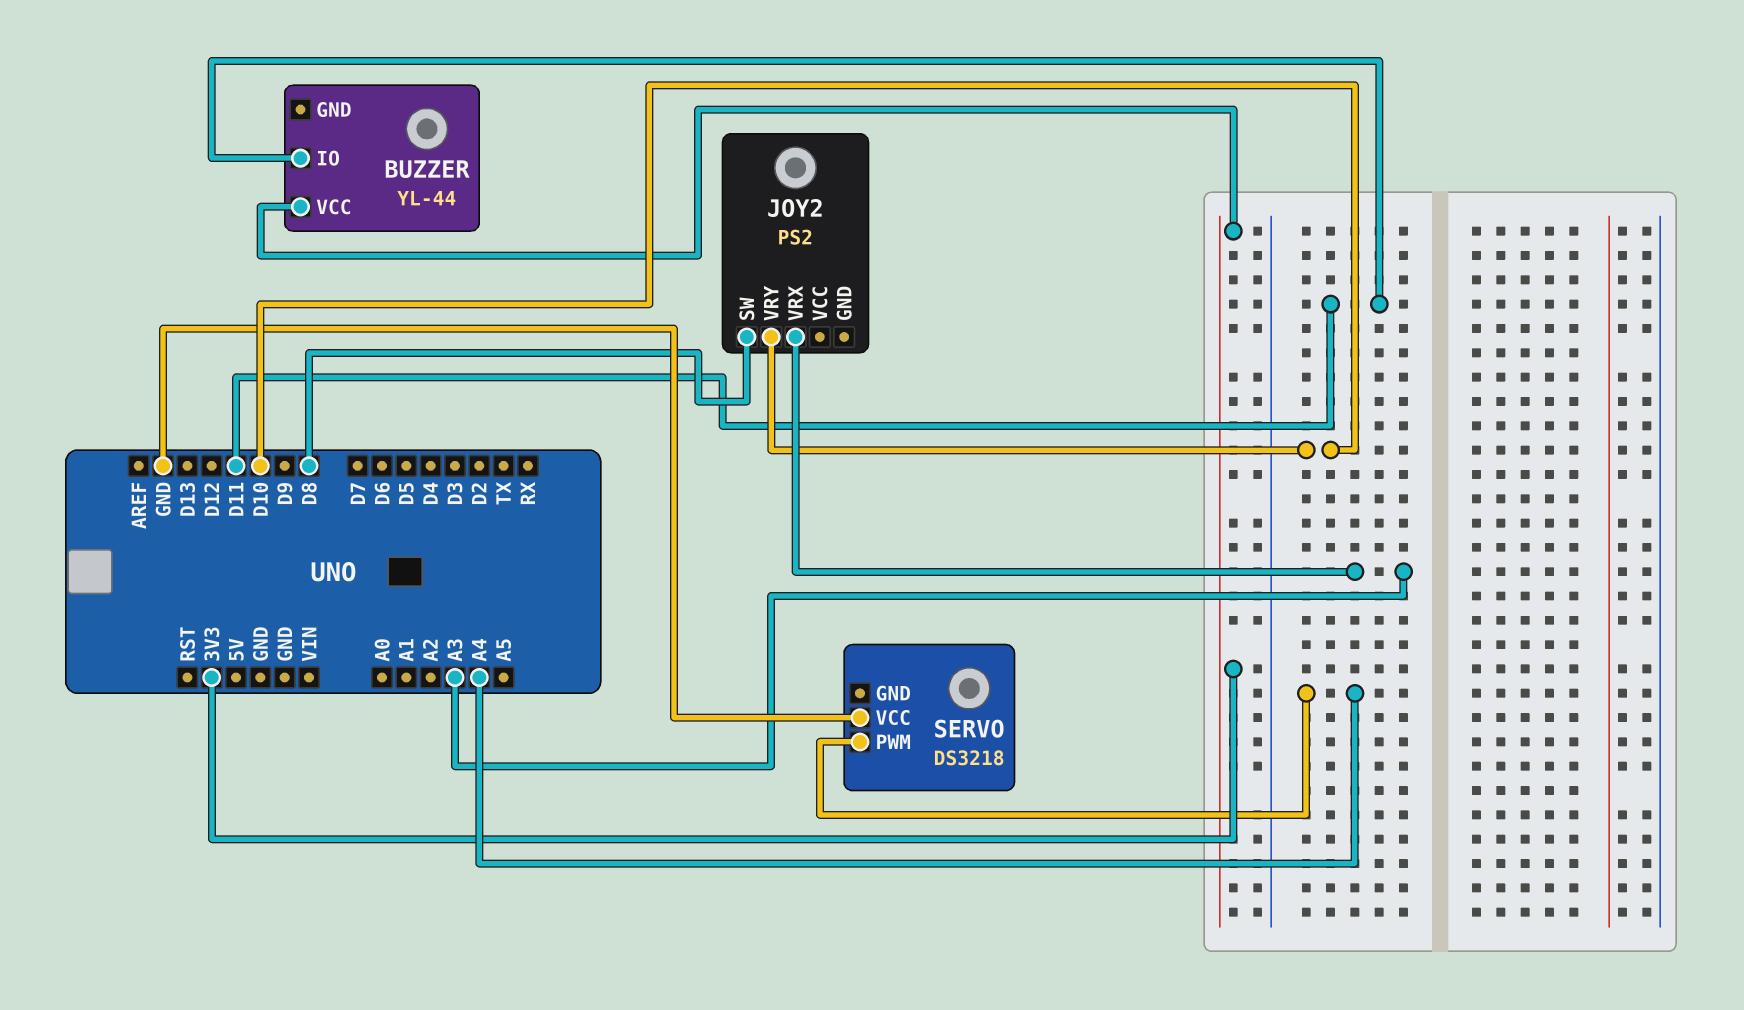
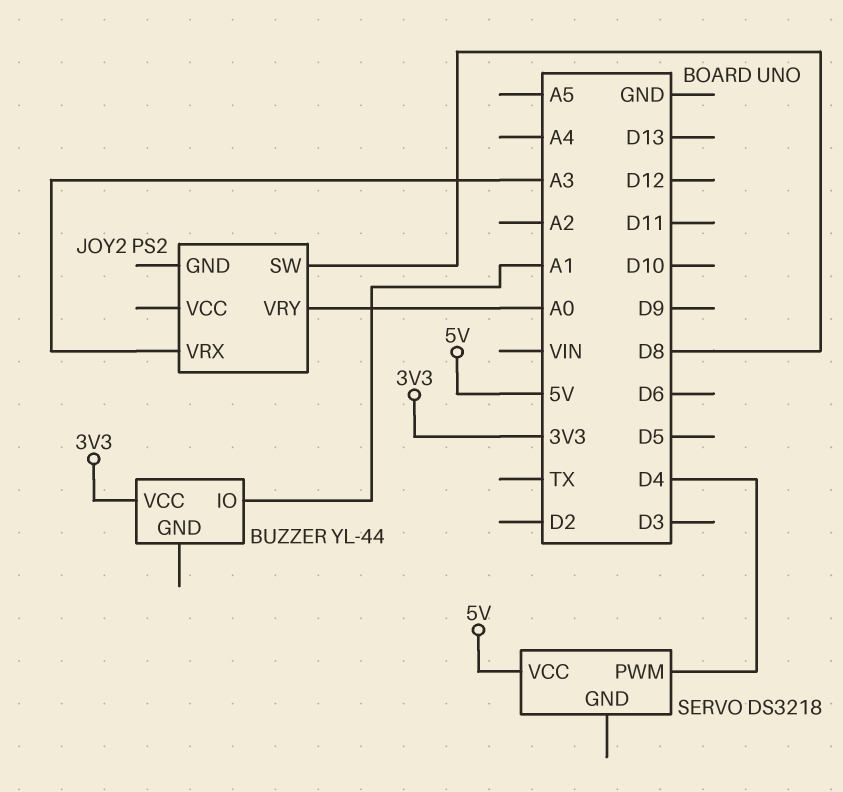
BUZZER pin IO: D11 -> A1
JOY2 pin VRY: D10 -> A0
SERVO pin PWM: A4 -> D4
SERVO pin VCC: GND -> 5V

